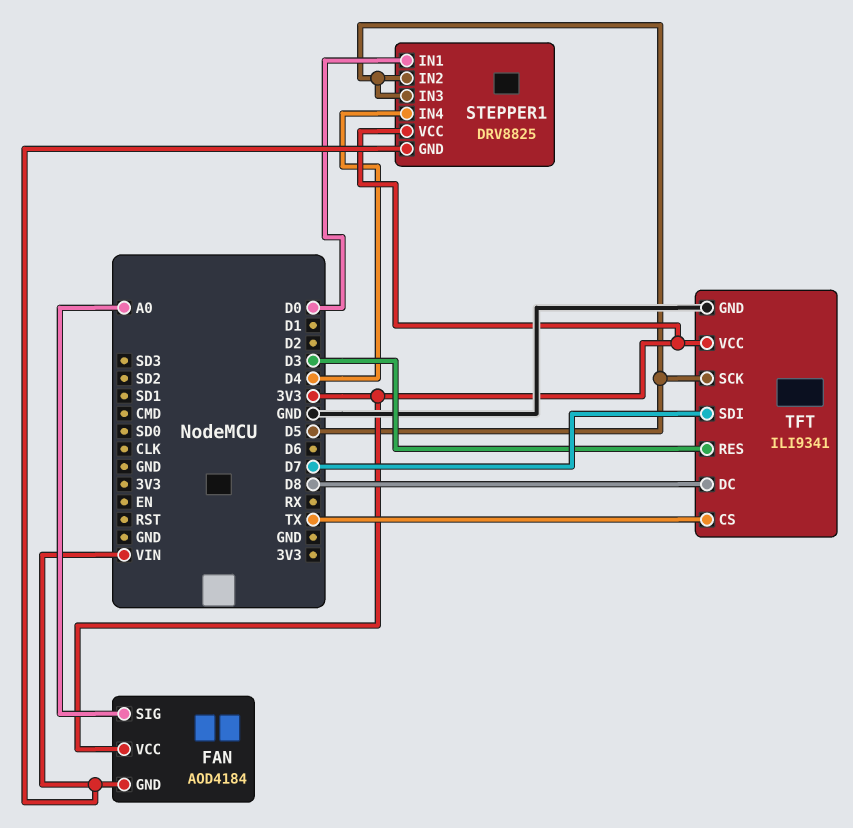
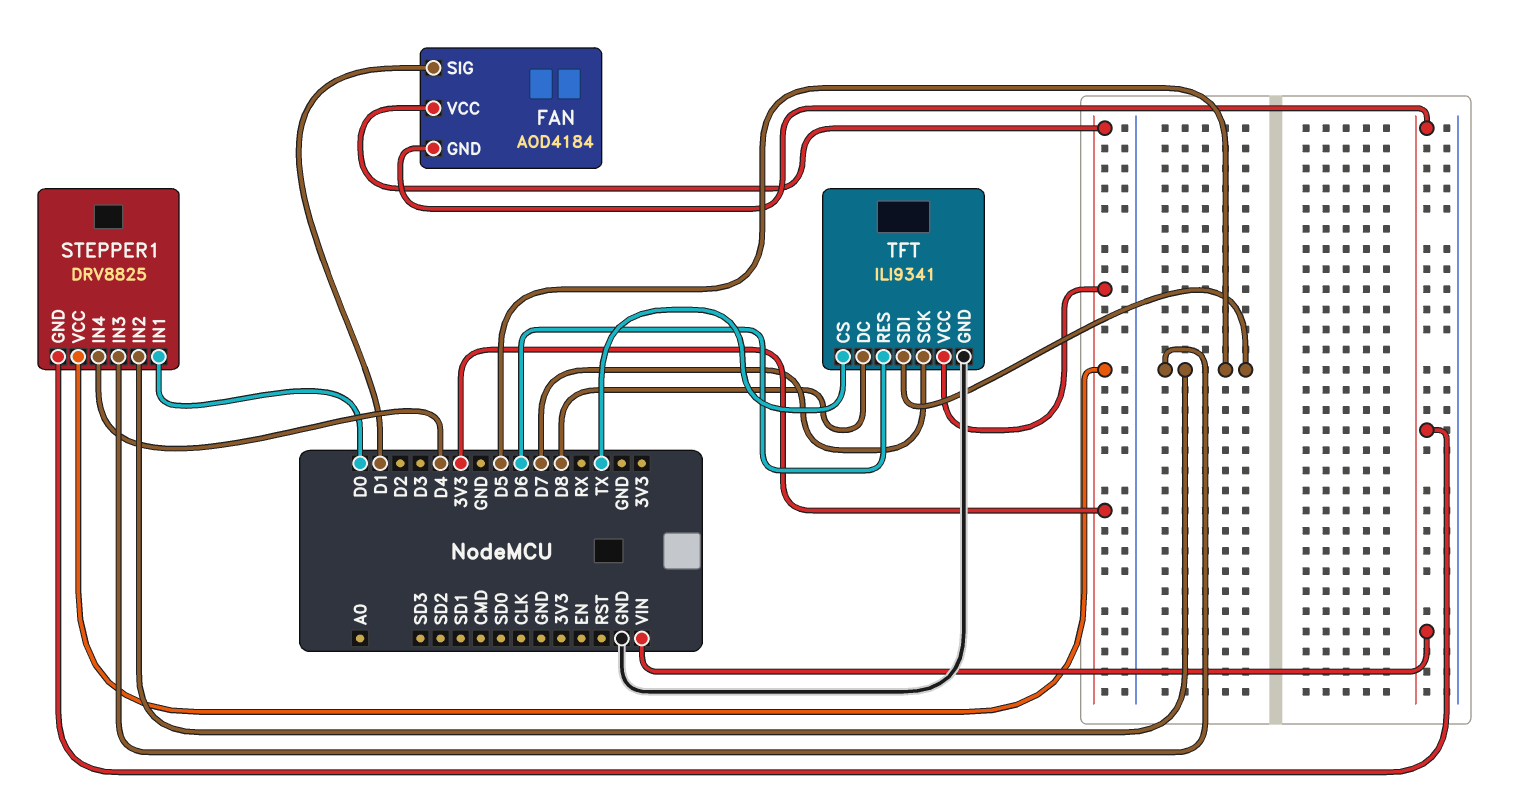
FAN pin SIG: A0 -> D1
TFT pin RES: D3 -> D6
TFT pin SCK: D5 -> D7
TFT pin SDI: D7 -> D5

